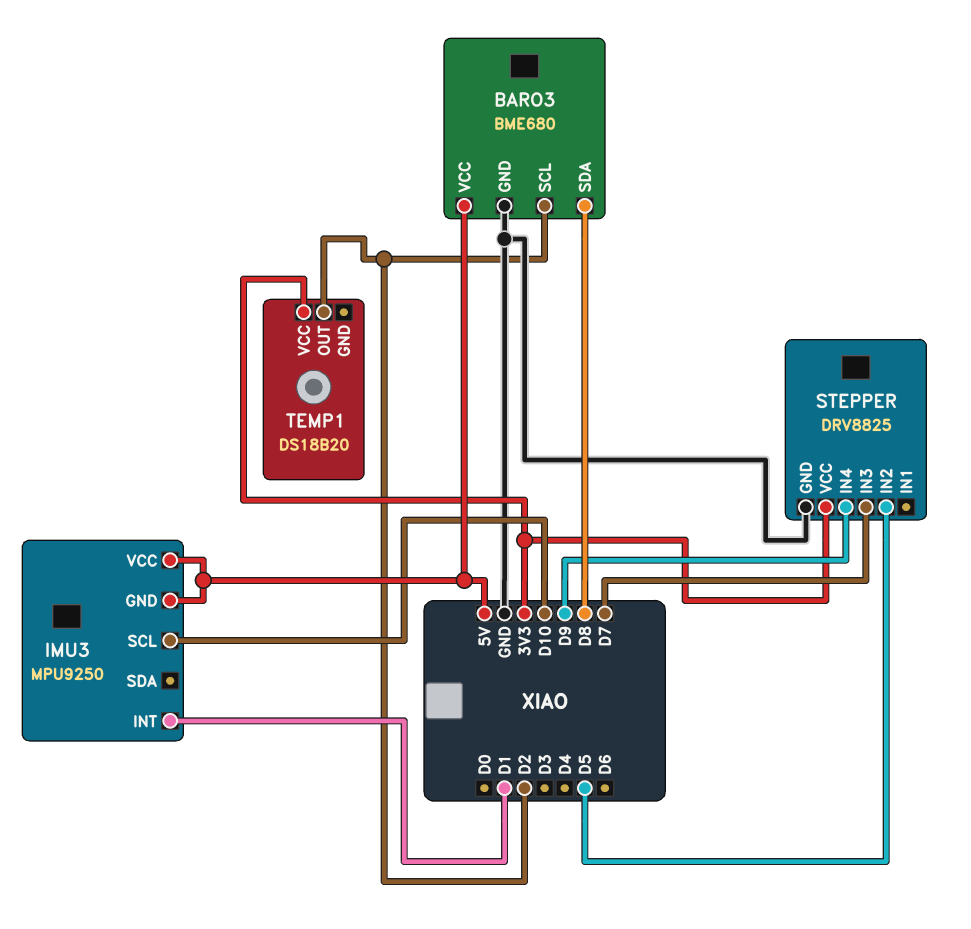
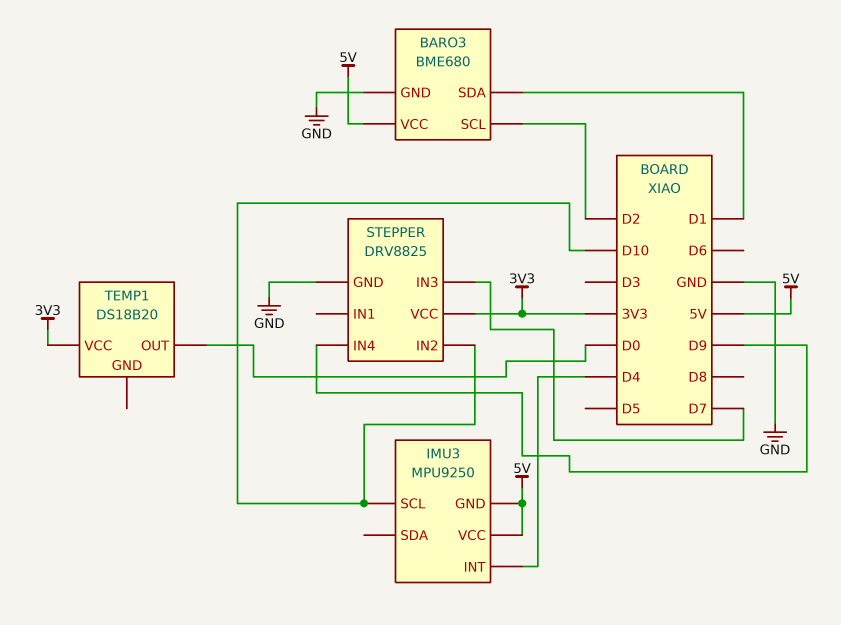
BARO3 pin SDA: D8 -> D1
IMU3 pin INT: D1 -> D4
STEPPER pin IN2: D5 -> D10
TEMP1 pin OUT: D2 -> D0

